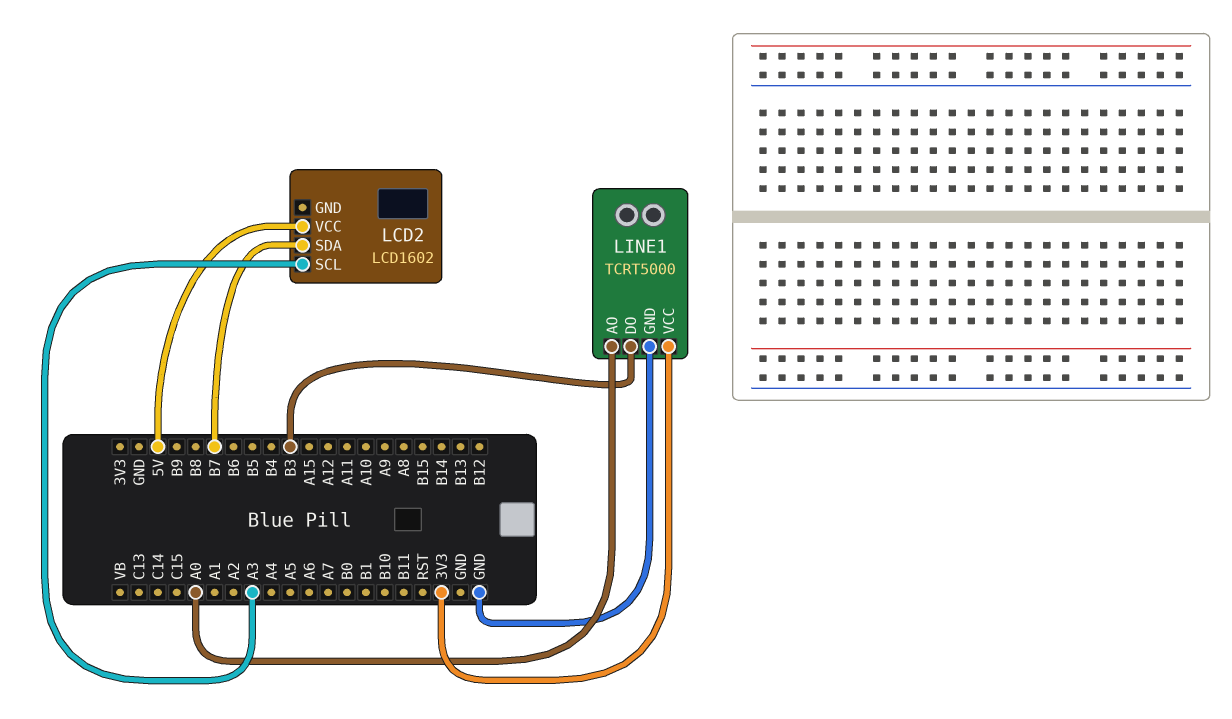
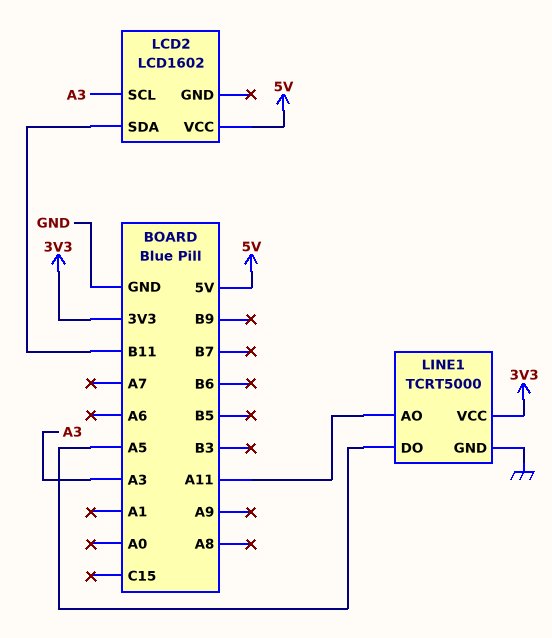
LCD2 pin SDA: B7 -> B11
LINE1 pin AO: A0 -> A11
LINE1 pin DO: B3 -> A5

